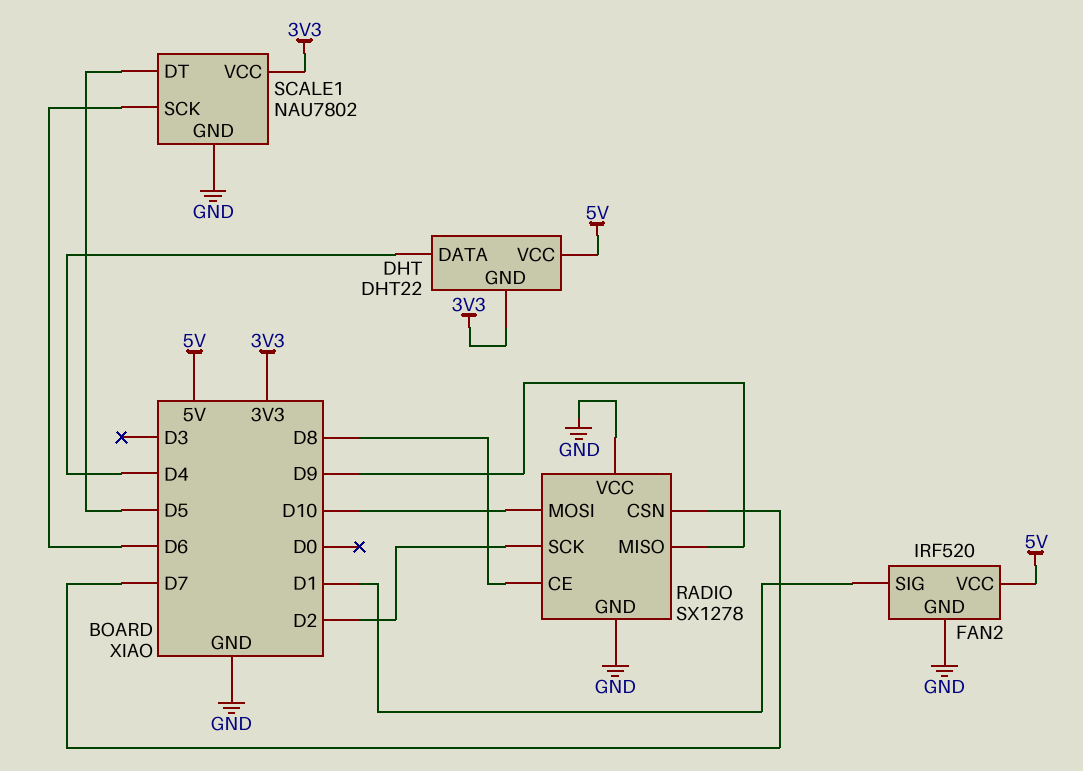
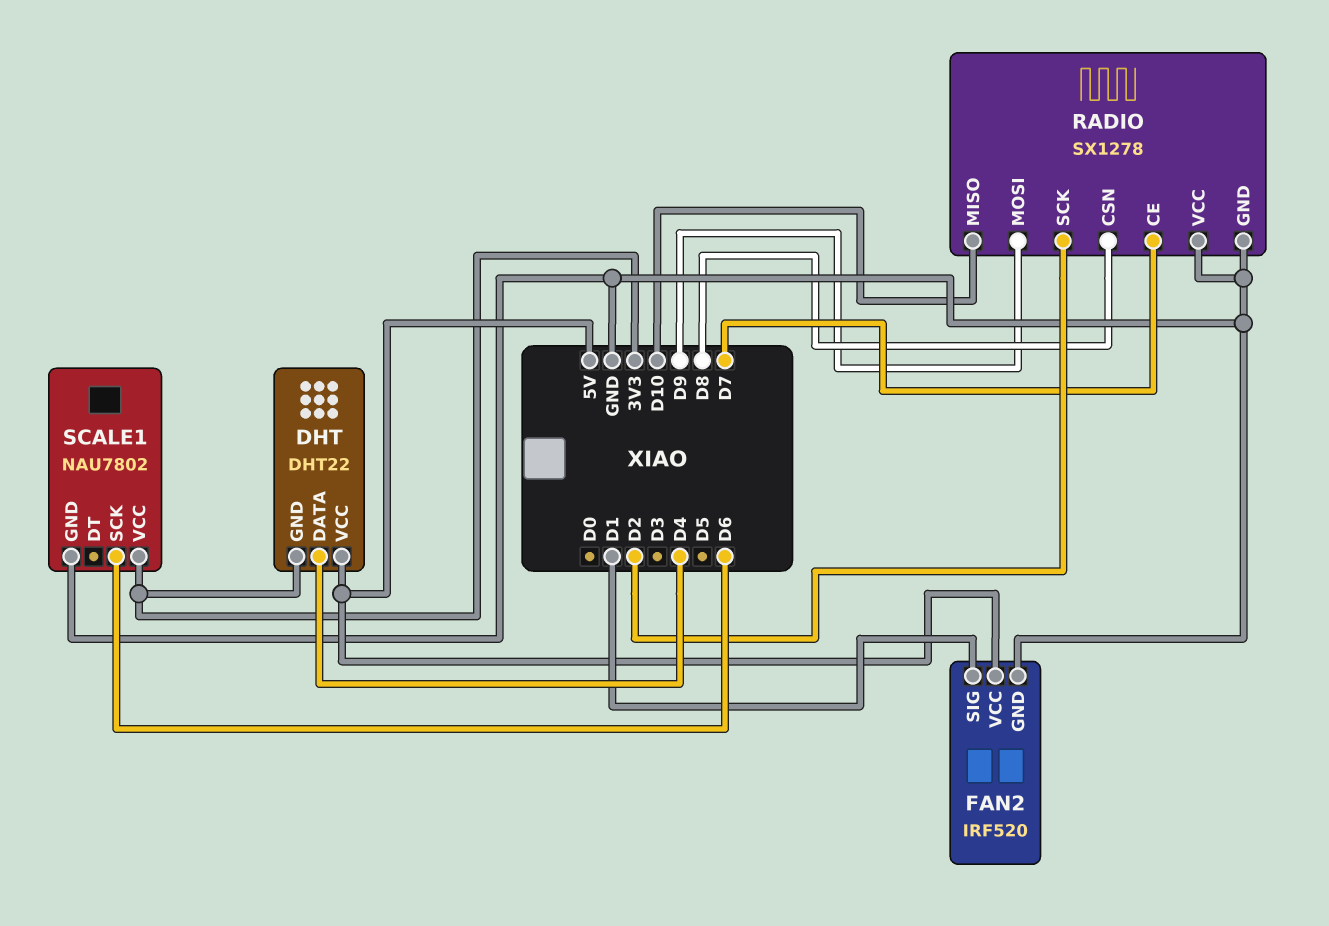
RADIO pin CE: D8 -> D7
RADIO pin CSN: D7 -> D8
RADIO pin MISO: D9 -> D10
RADIO pin MOSI: D10 -> D9
SCALE1 pin DT: D5 -> none

